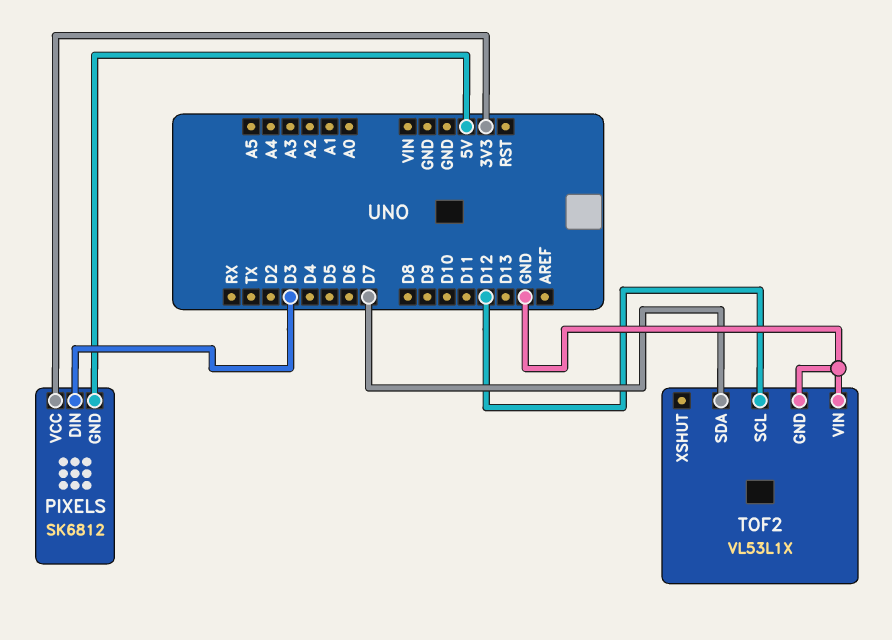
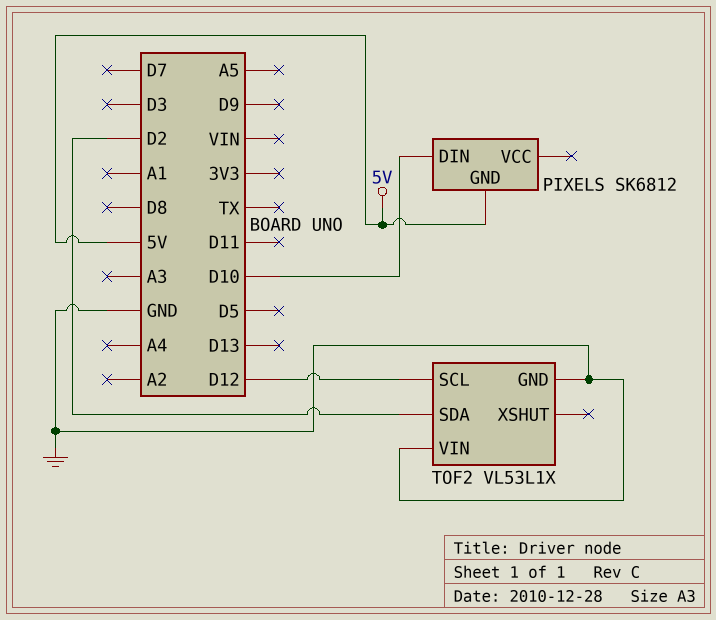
PIXELS pin DIN: D3 -> D10
PIXELS pin VCC: 3V3 -> none
TOF2 pin SDA: D7 -> D2

